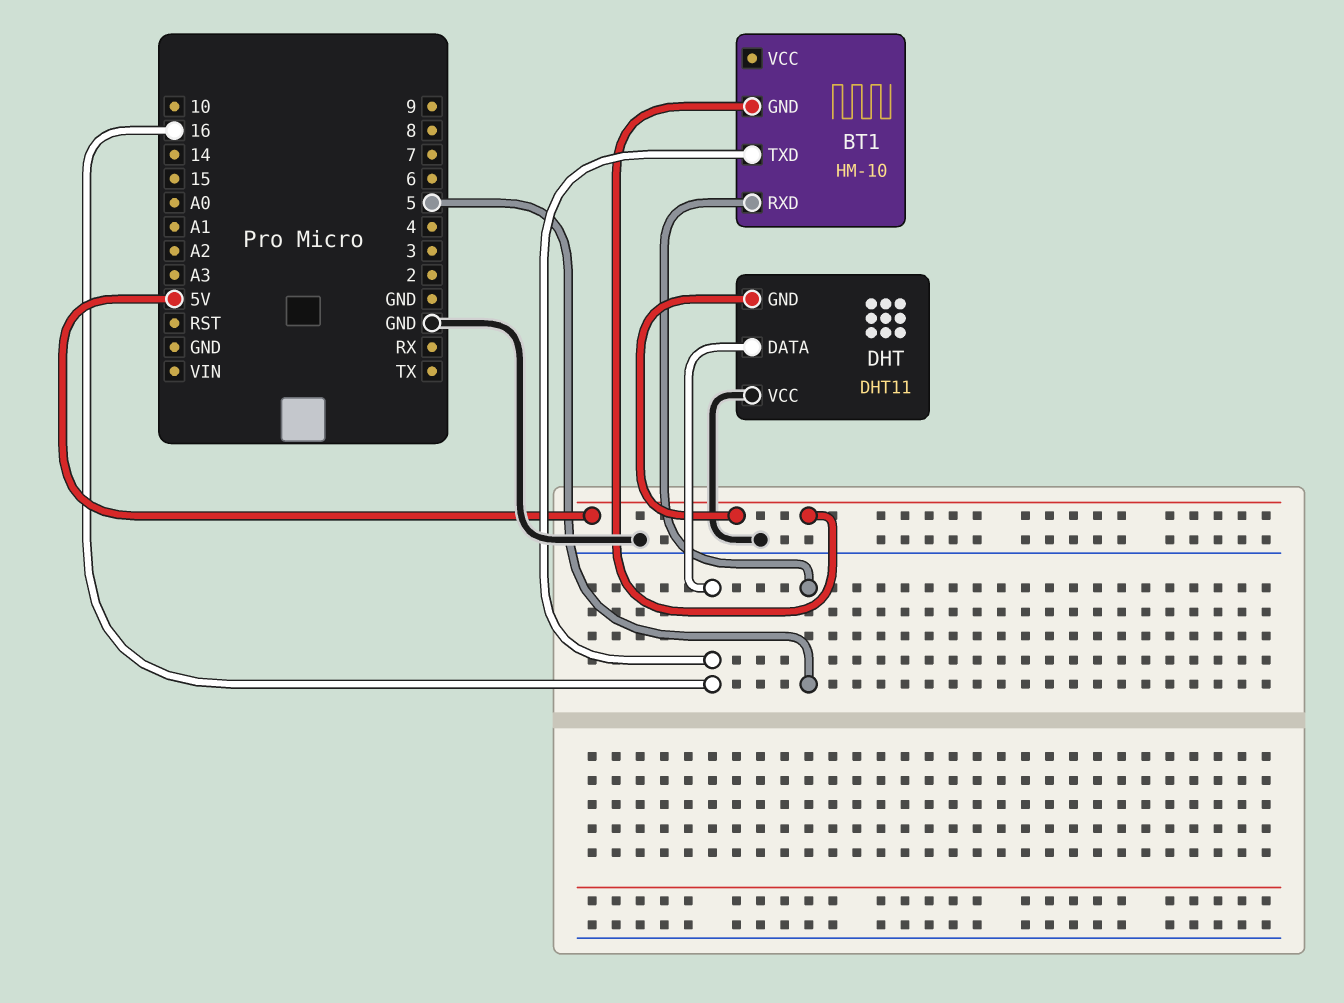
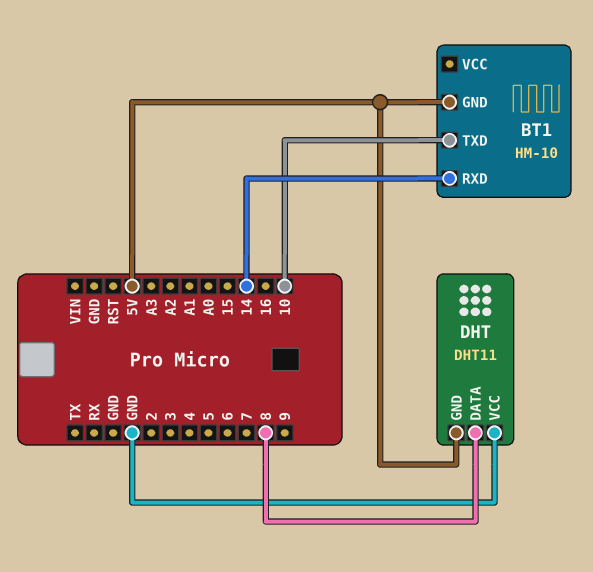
BT1 pin RXD: 5 -> 14
BT1 pin TXD: 16 -> 10
DHT pin DATA: 16 -> 8

